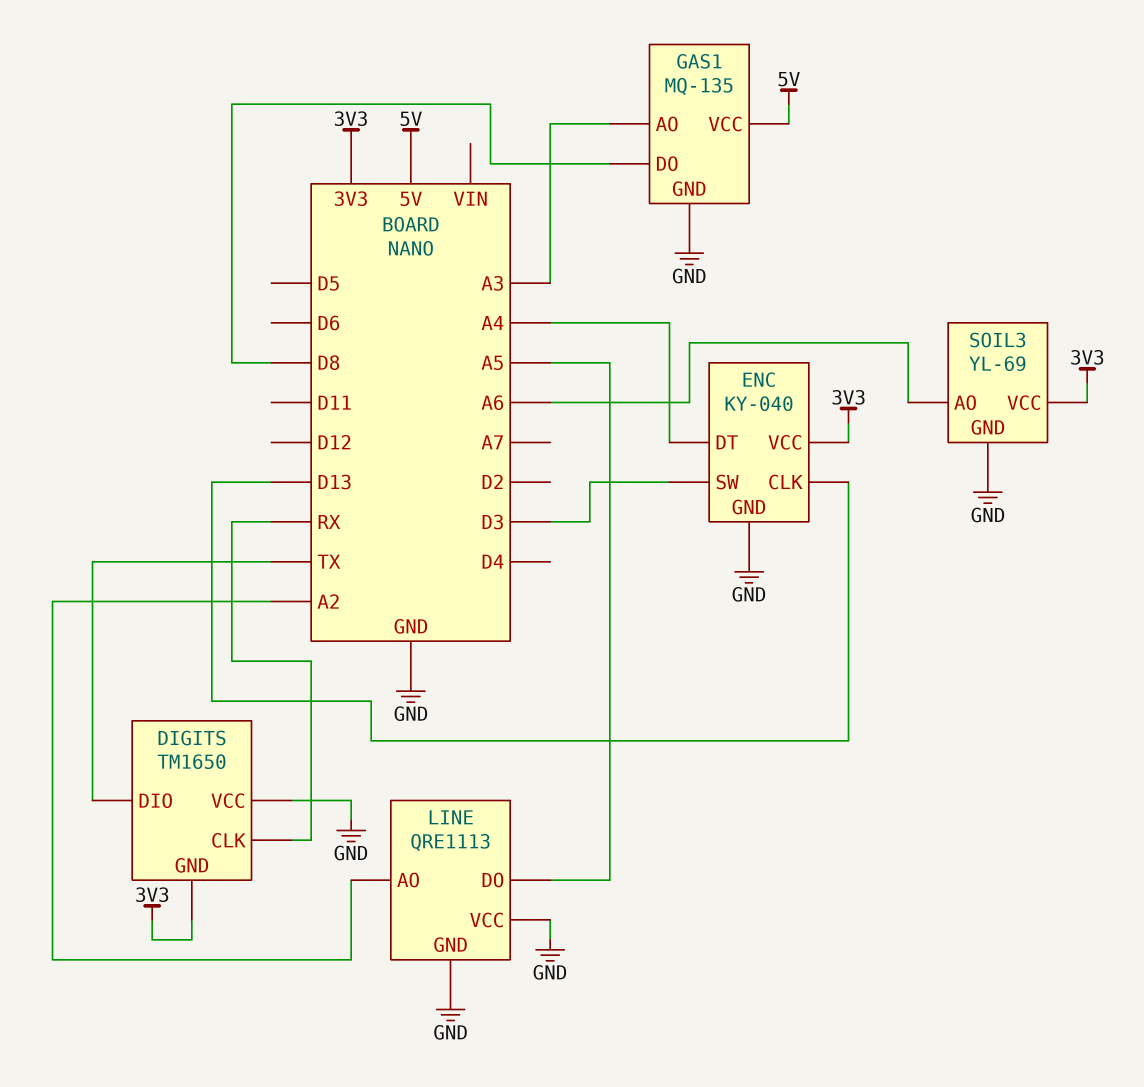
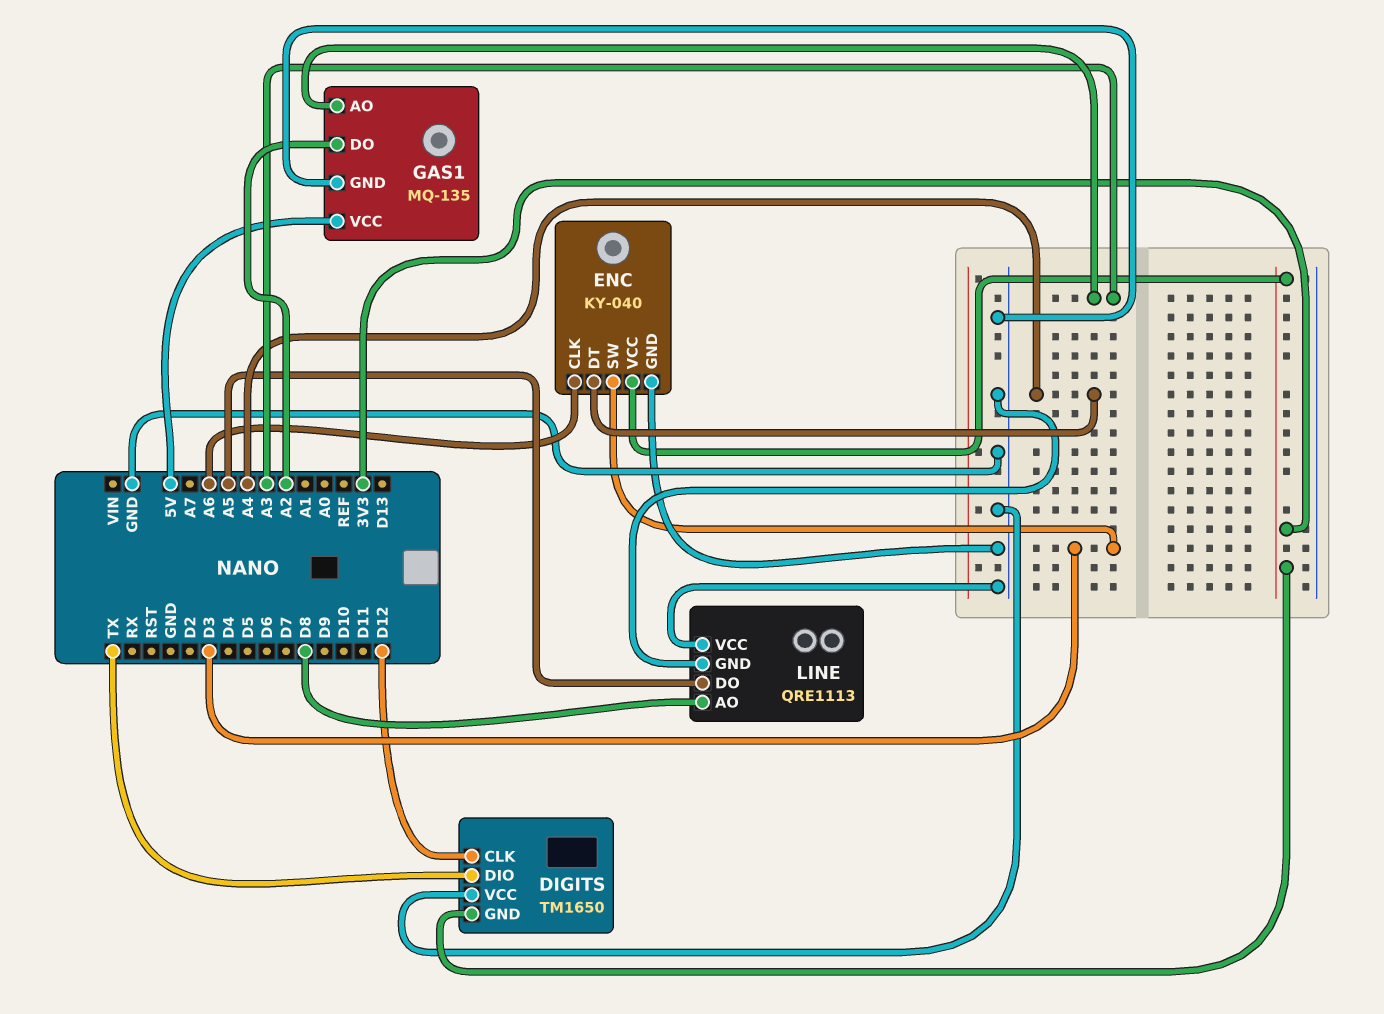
DIGITS pin CLK: RX -> D12
ENC pin CLK: D13 -> A6
GAS1 pin DO: D8 -> A2
LINE pin AO: A2 -> D8
SOIL3: YL-69 -> none
SOIL3 pin AO: A6 -> none
SOIL3 pin GND: GND -> none
SOIL3 pin VCC: 3V3 -> none

